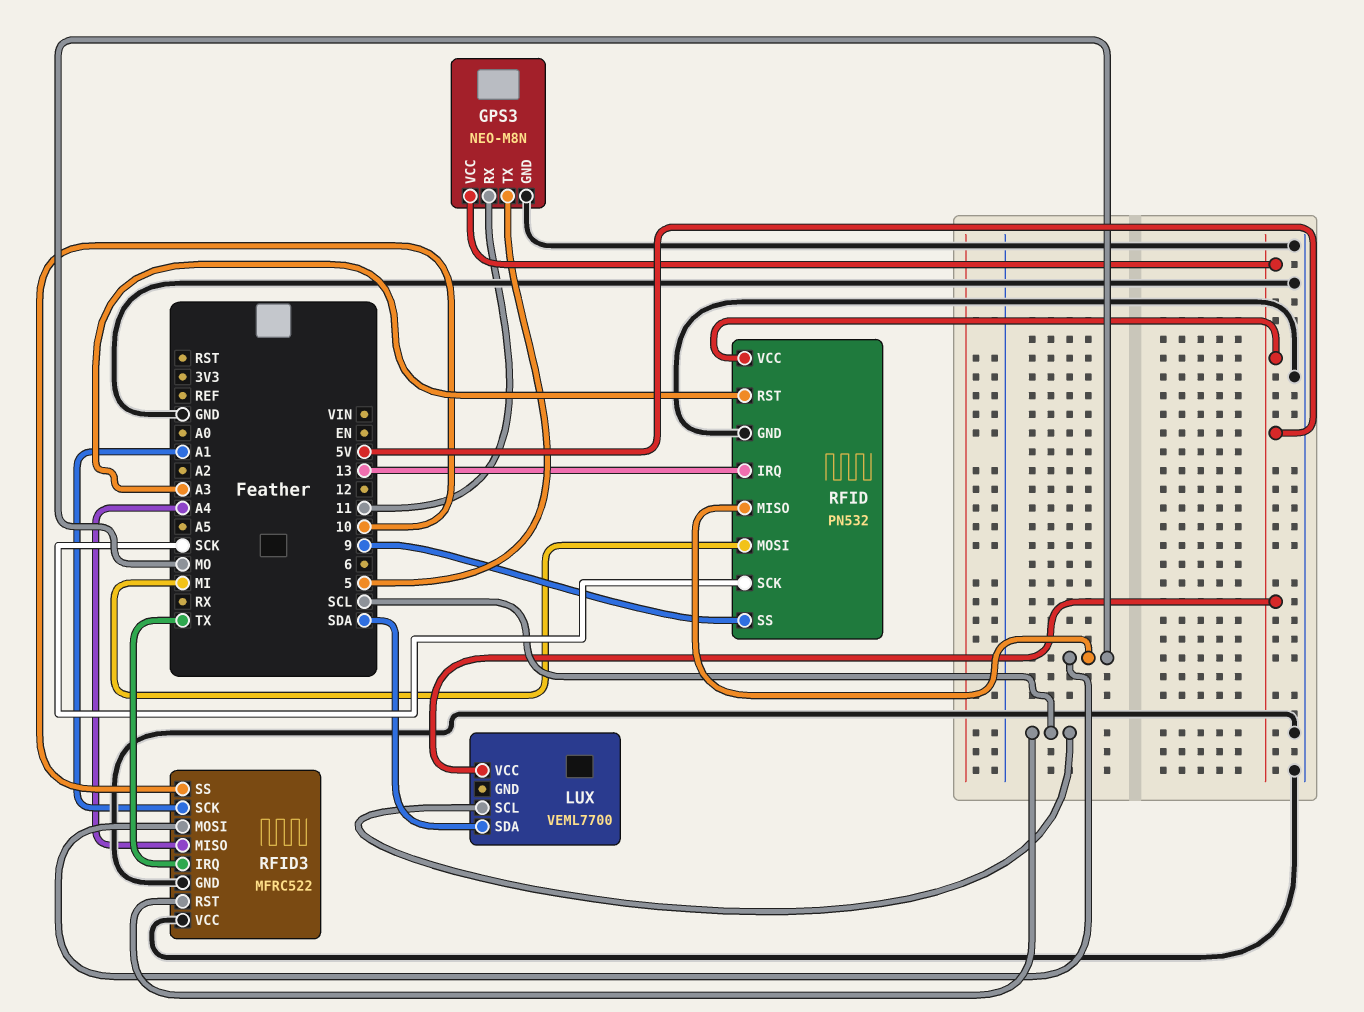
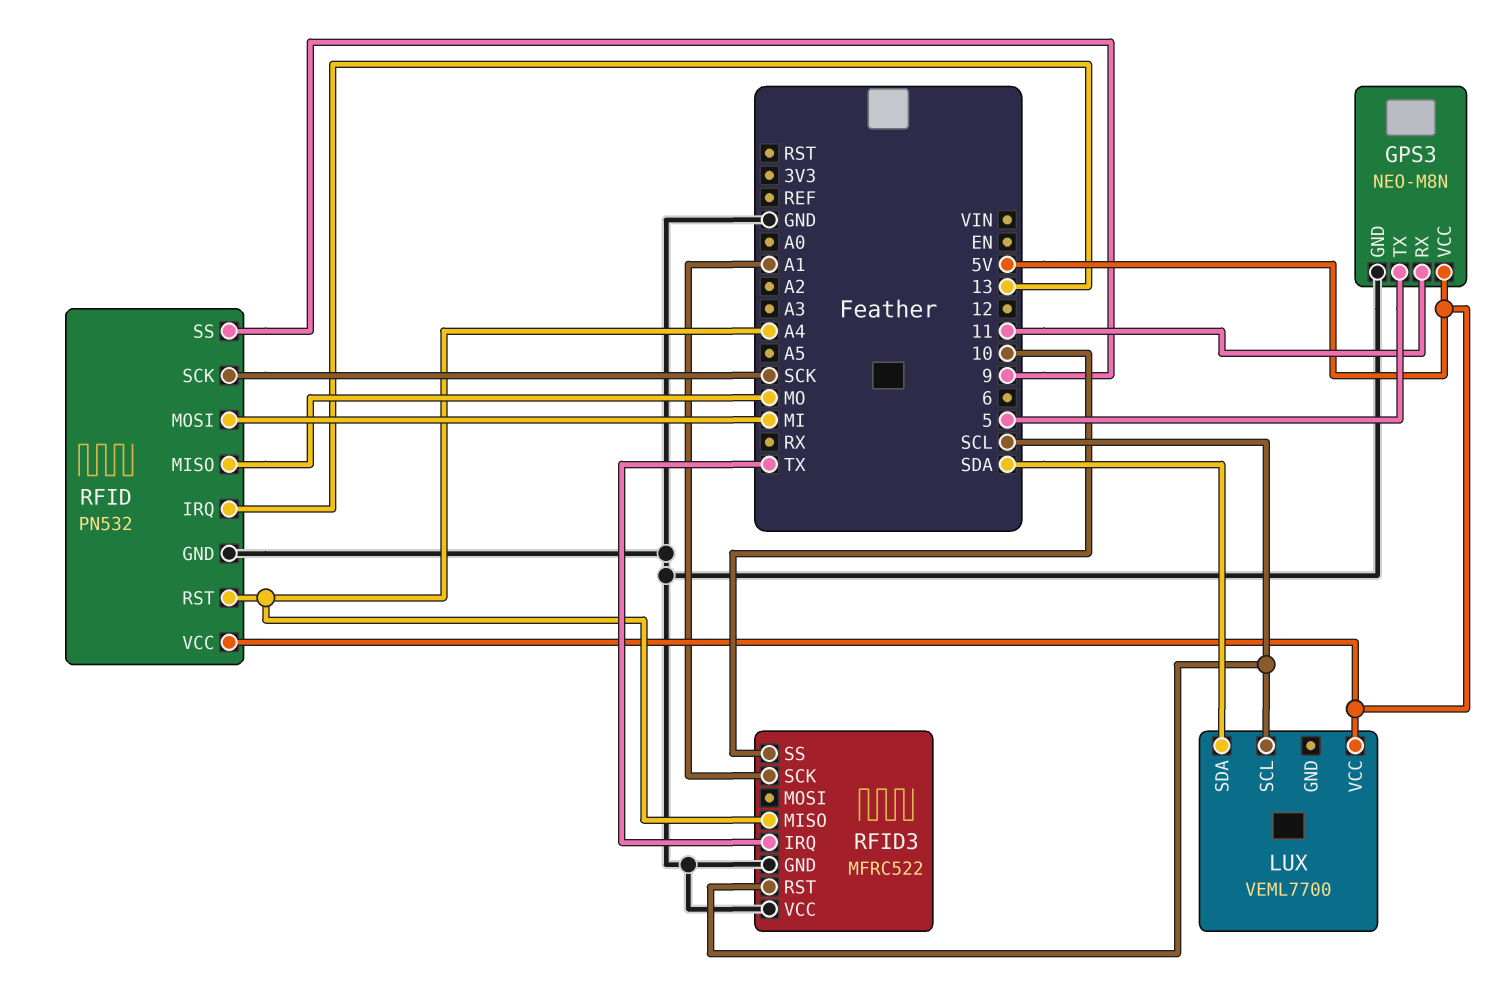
RFID pin RST: A3 -> A4
RFID3 pin MOSI: MO -> none

